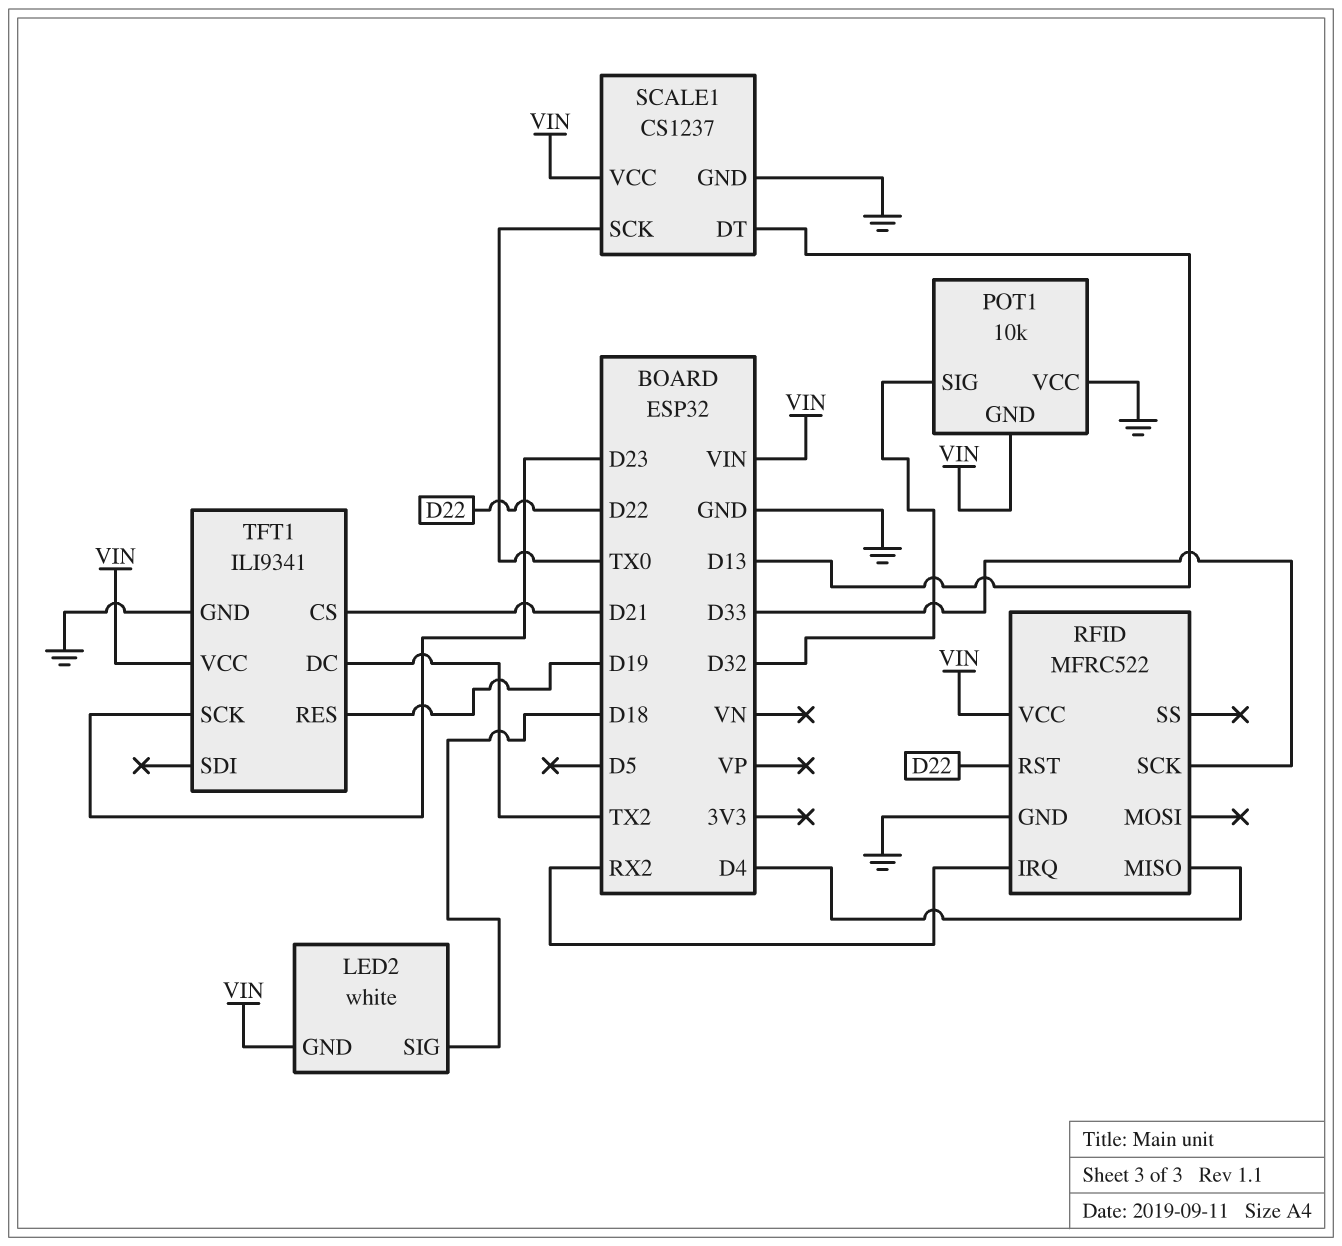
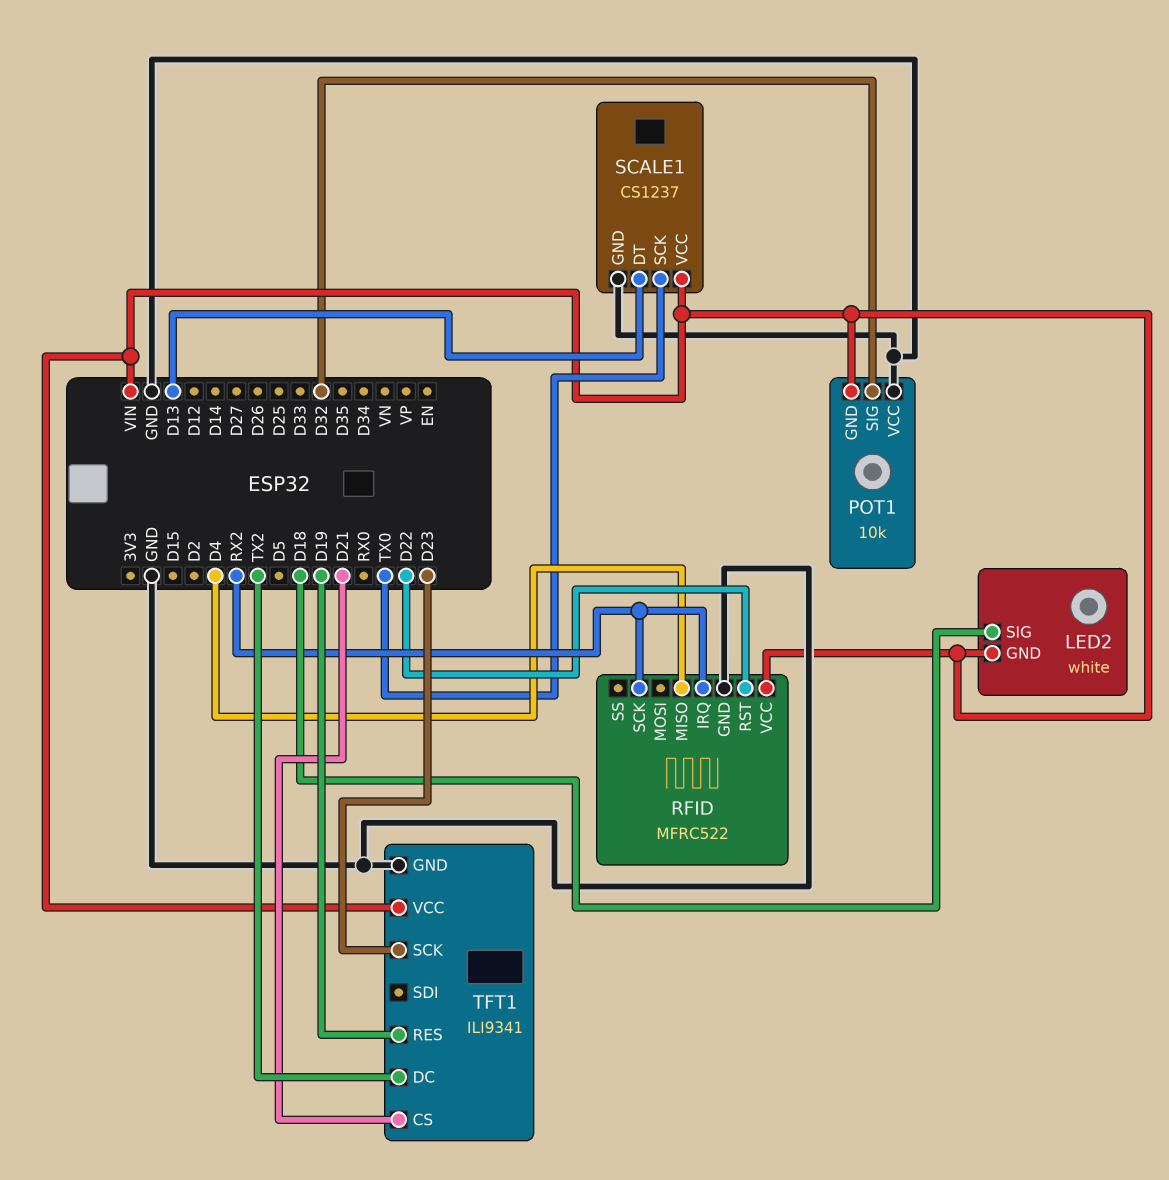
RFID pin SCK: D33 -> RX2

